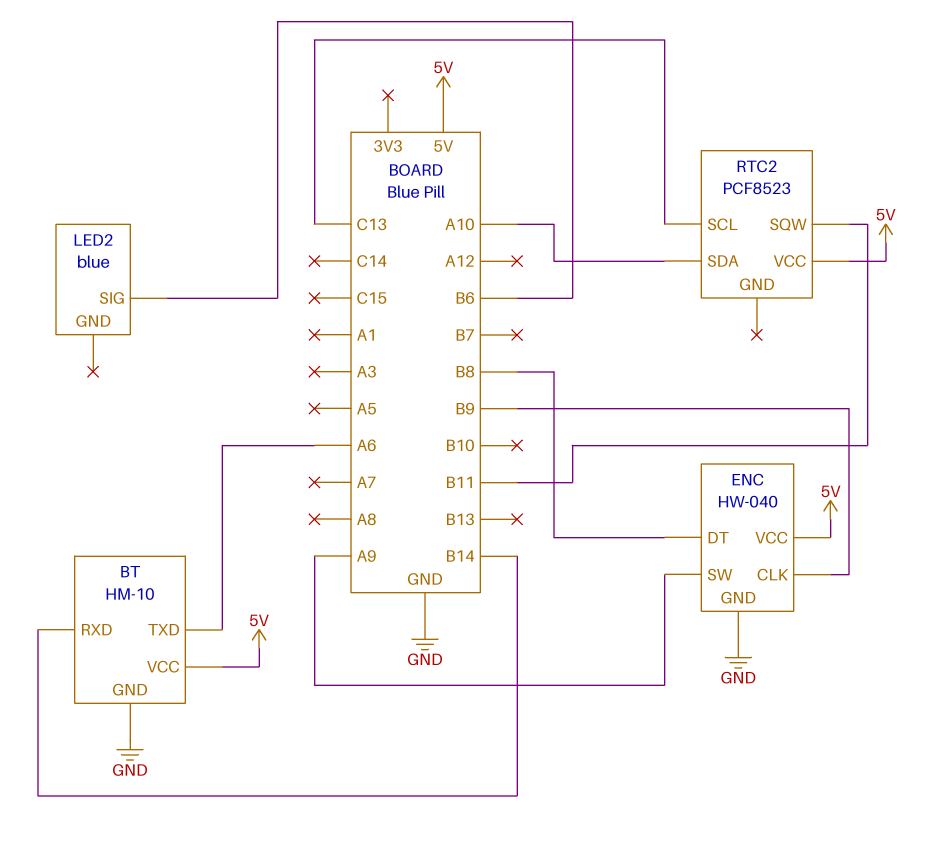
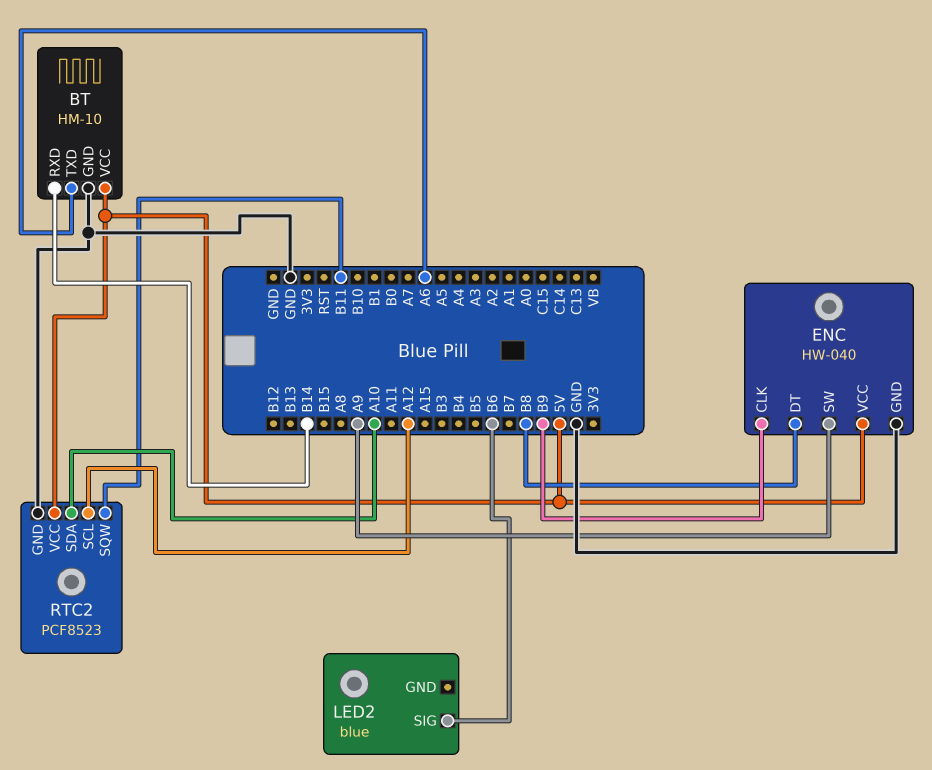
RTC2 pin GND: none -> GND
RTC2 pin SCL: C13 -> A12

